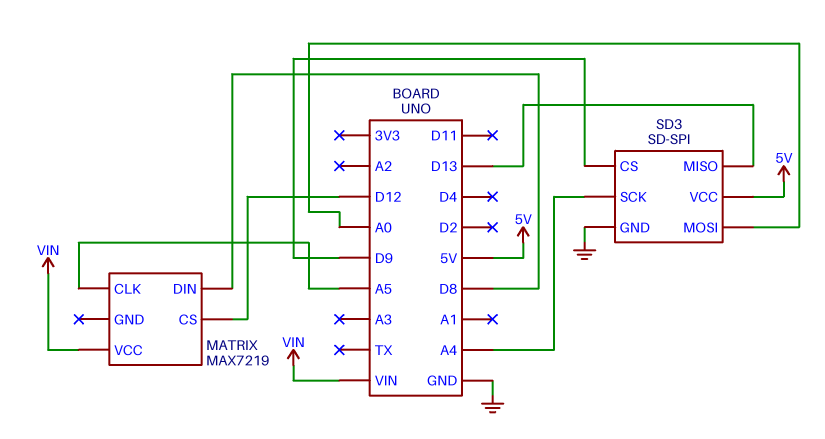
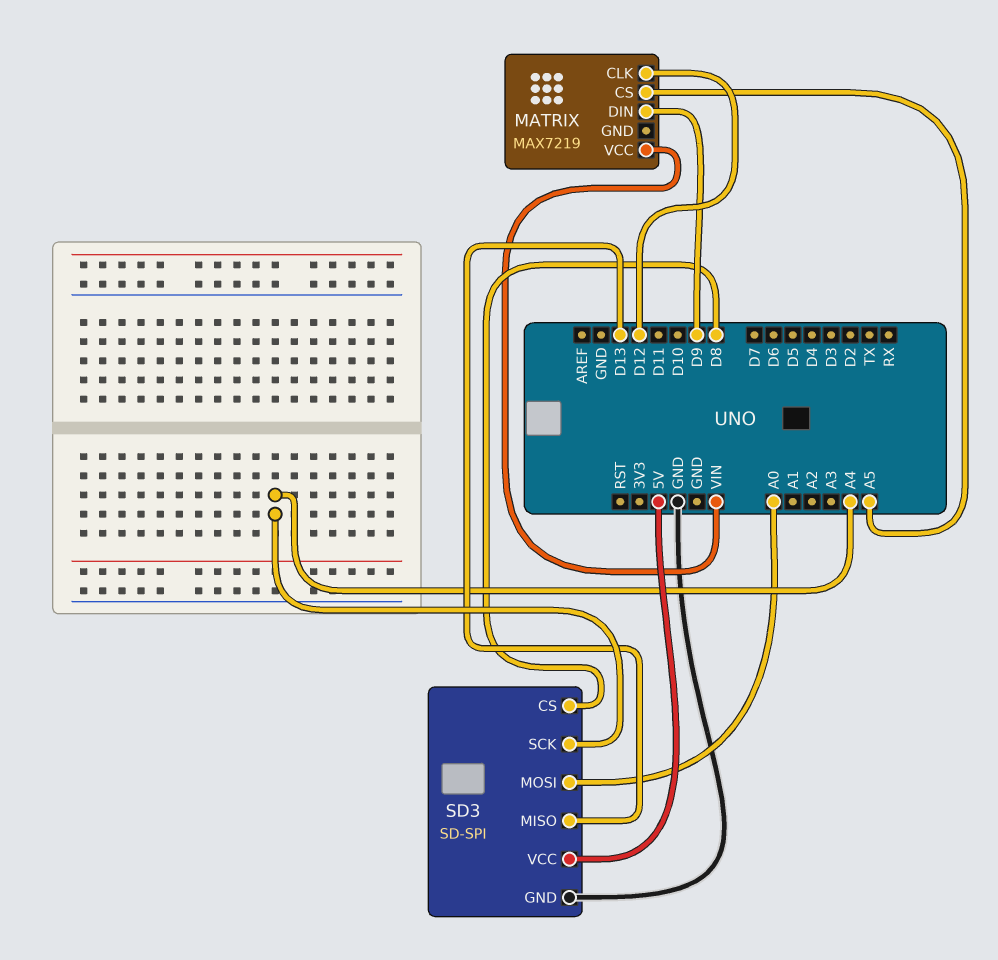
MATRIX pin CLK: A5 -> D12
MATRIX pin CS: D12 -> A5
MATRIX pin DIN: D8 -> D9
SD3 pin CS: D9 -> D8

